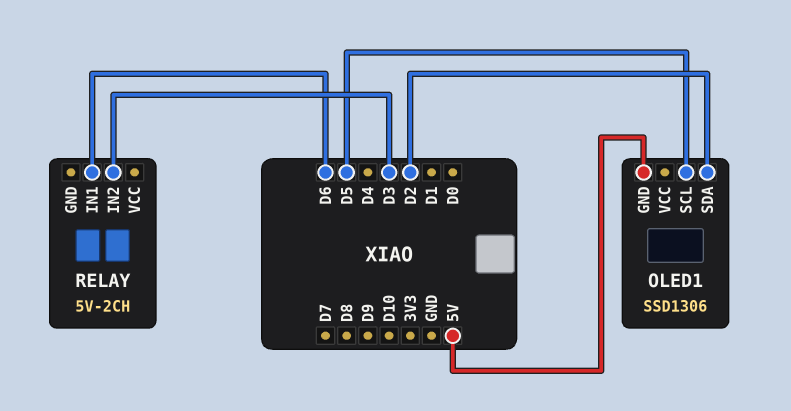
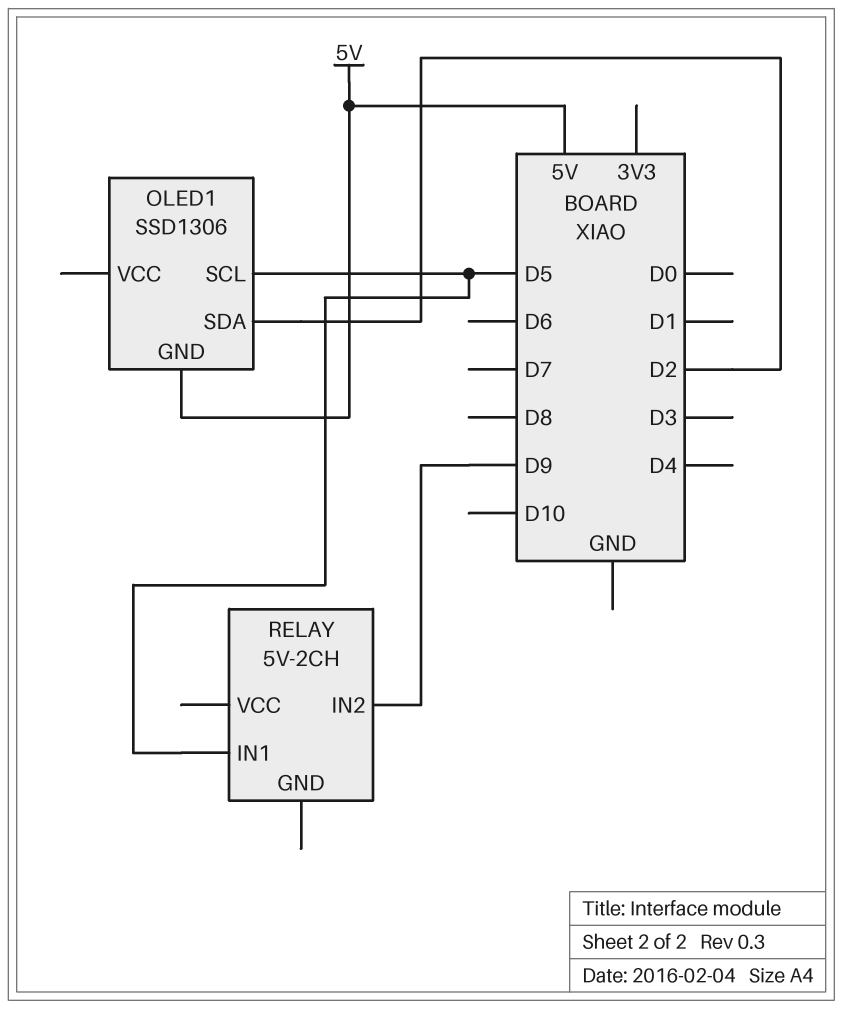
RELAY pin IN1: D6 -> D5
RELAY pin IN2: D3 -> D9

